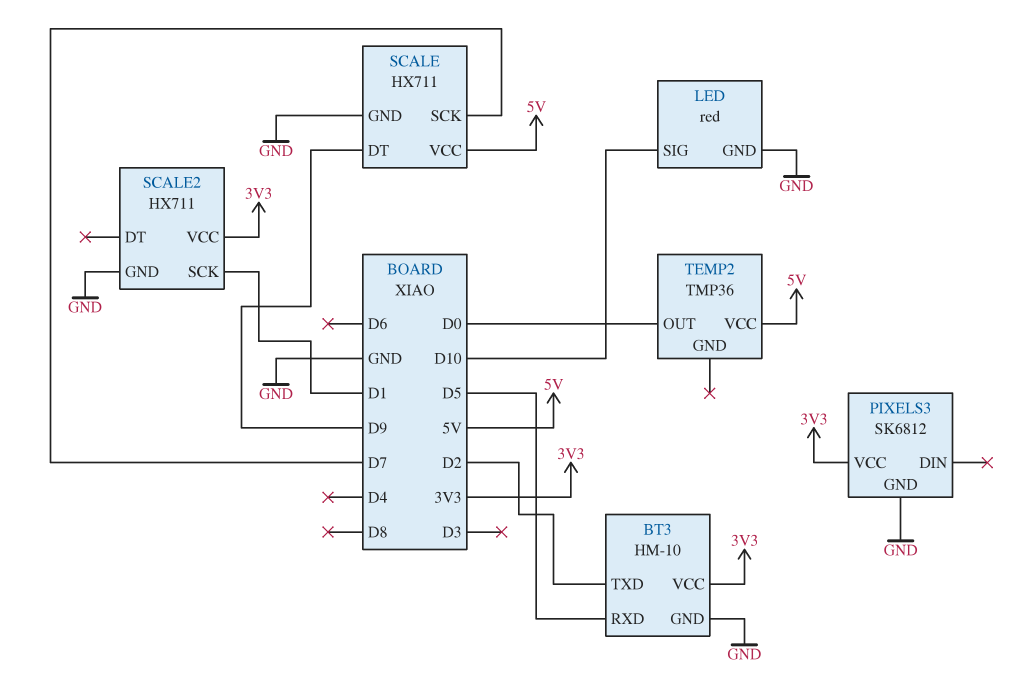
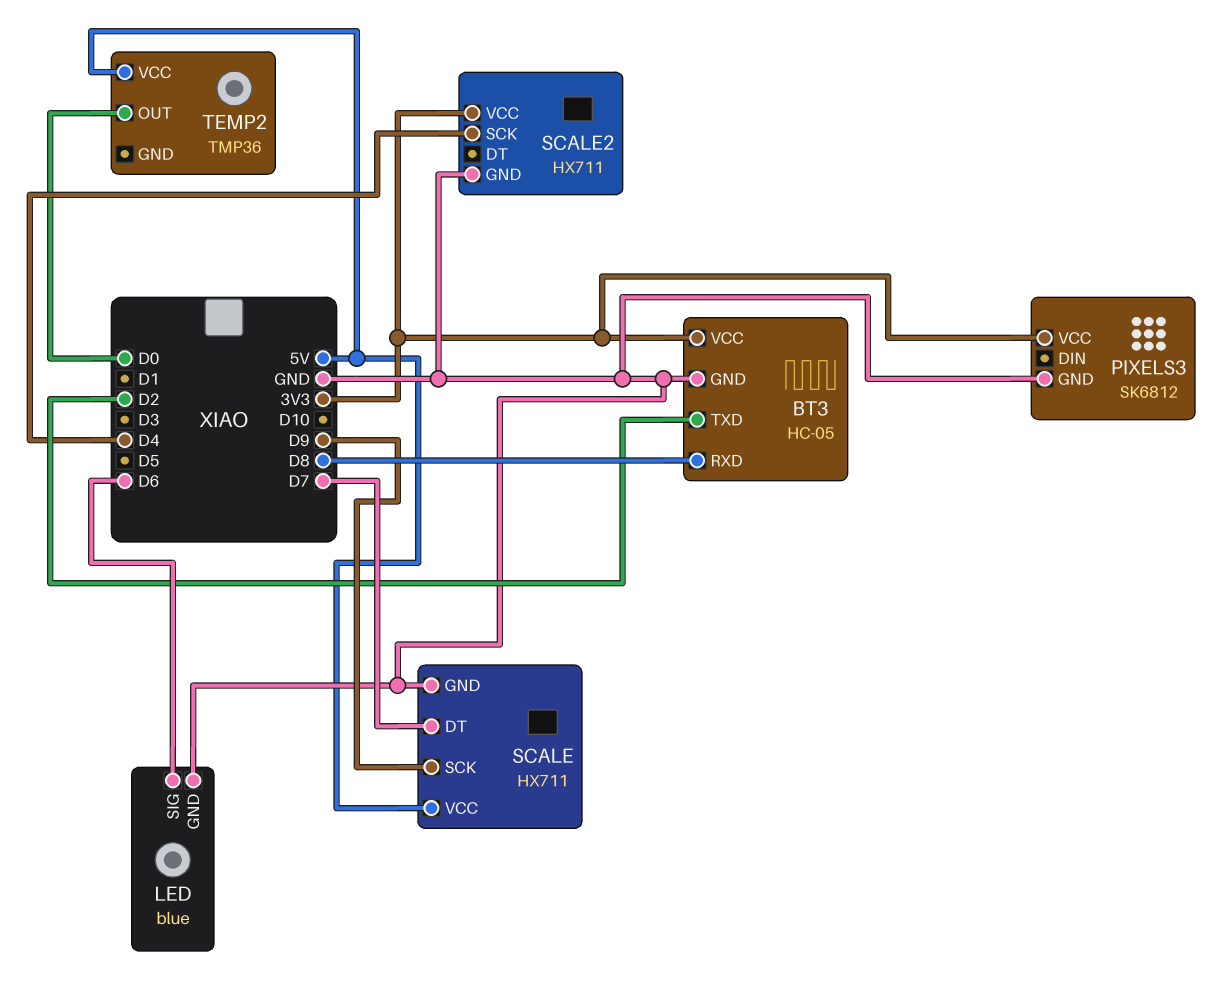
BT3: HM-10 -> HC-05
BT3 pin RXD: D5 -> D8
LED: red -> blue
LED pin SIG: D10 -> D6
SCALE pin DT: D9 -> D7
SCALE pin SCK: D7 -> D9
SCALE2 pin SCK: D1 -> D4

